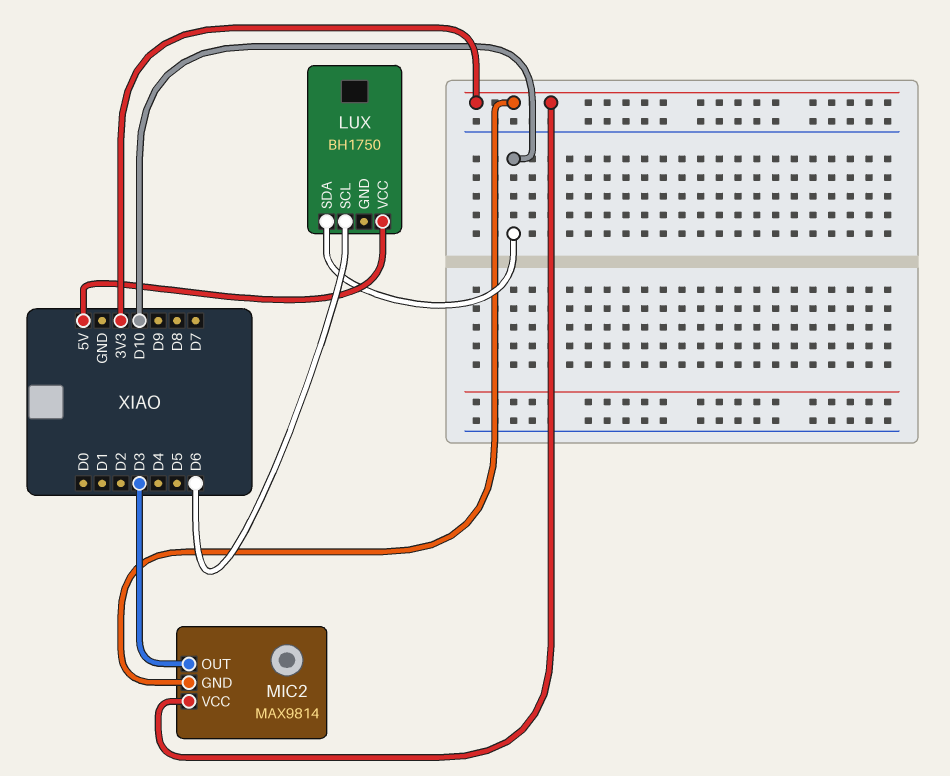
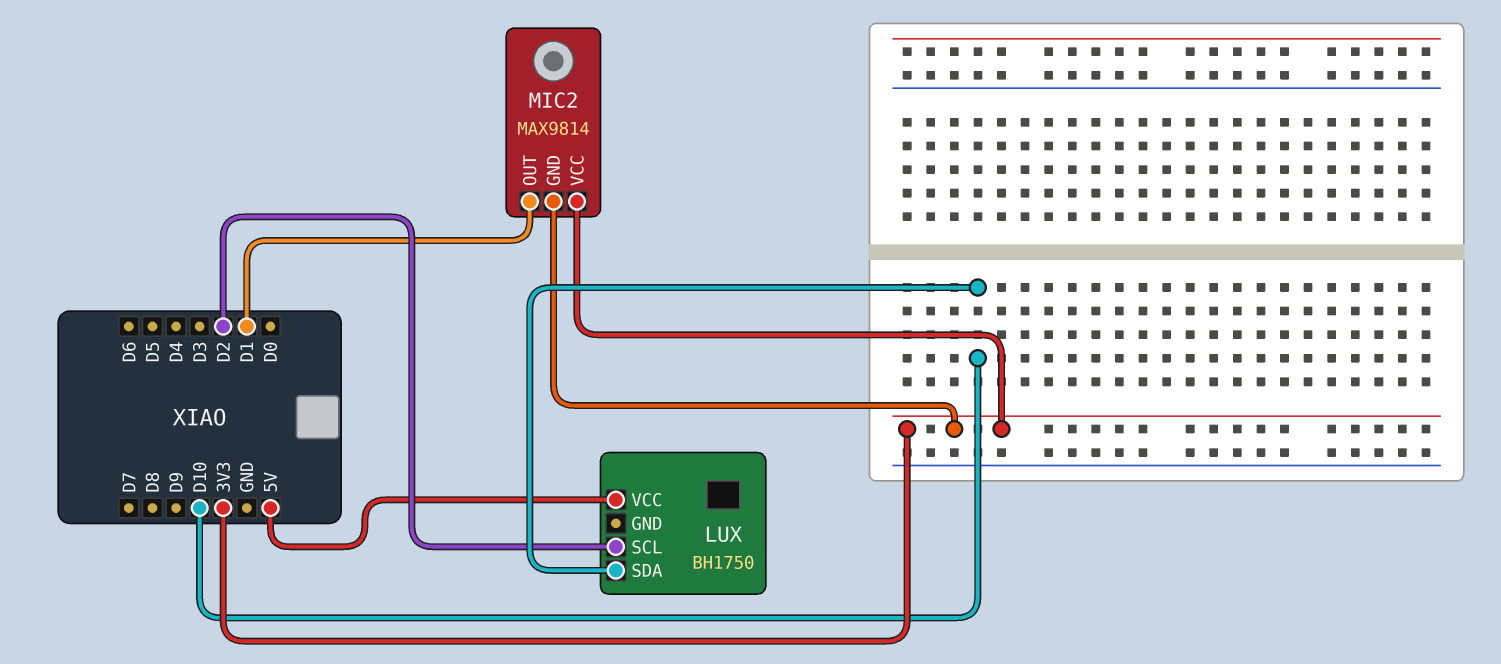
LUX pin SCL: D6 -> D2
MIC2 pin OUT: D3 -> D1

